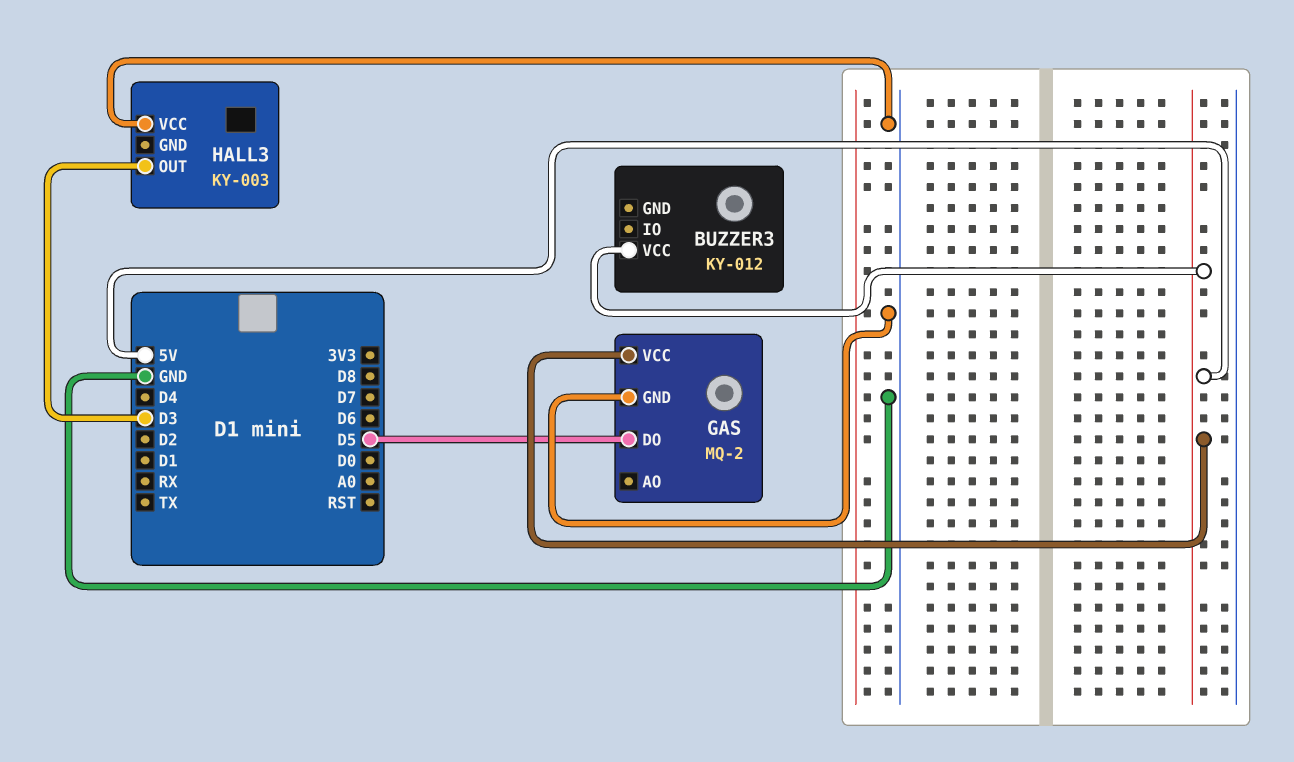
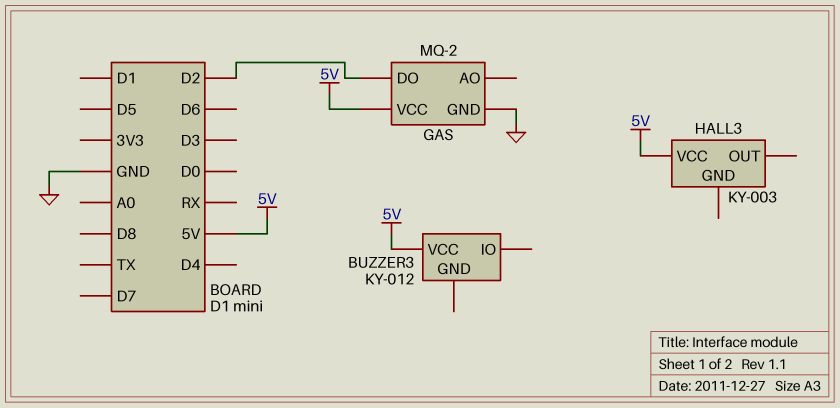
GAS pin DO: D5 -> D2
HALL3 pin OUT: D3 -> none
HALL3 pin VCC: GND -> 5V

